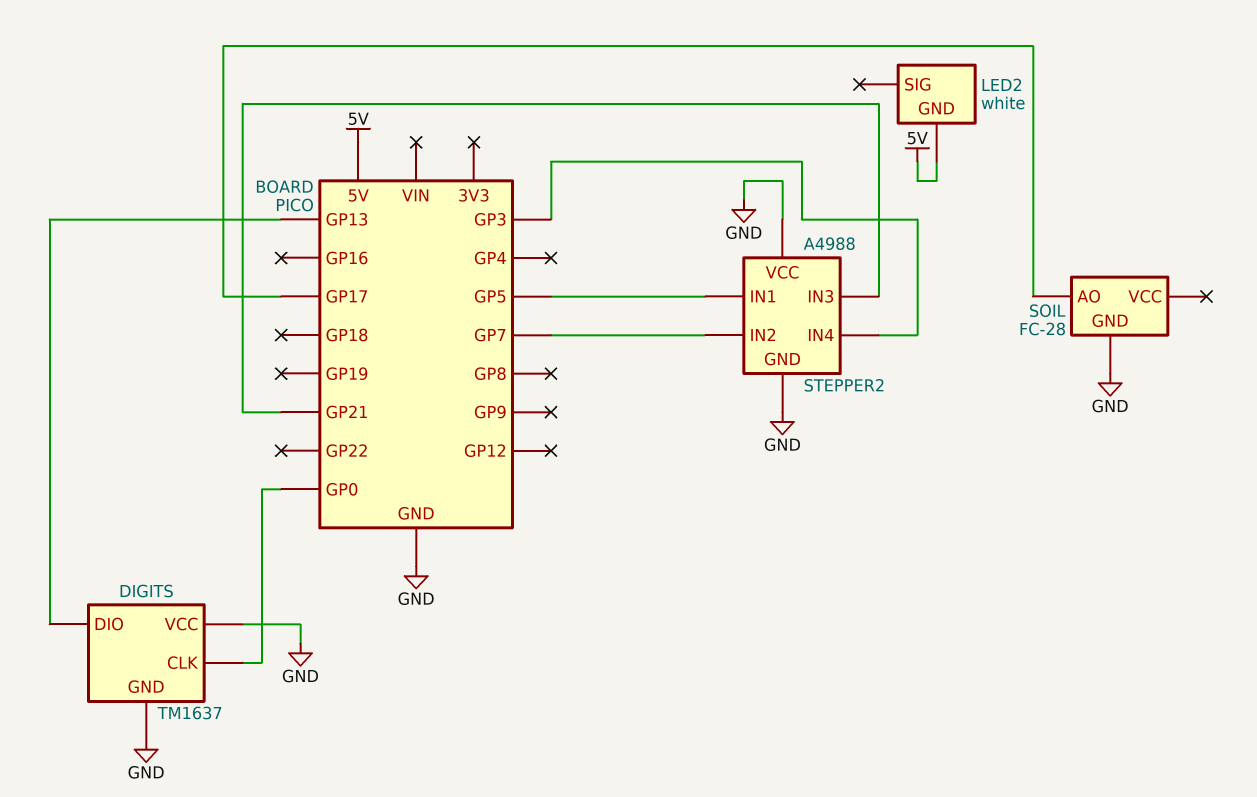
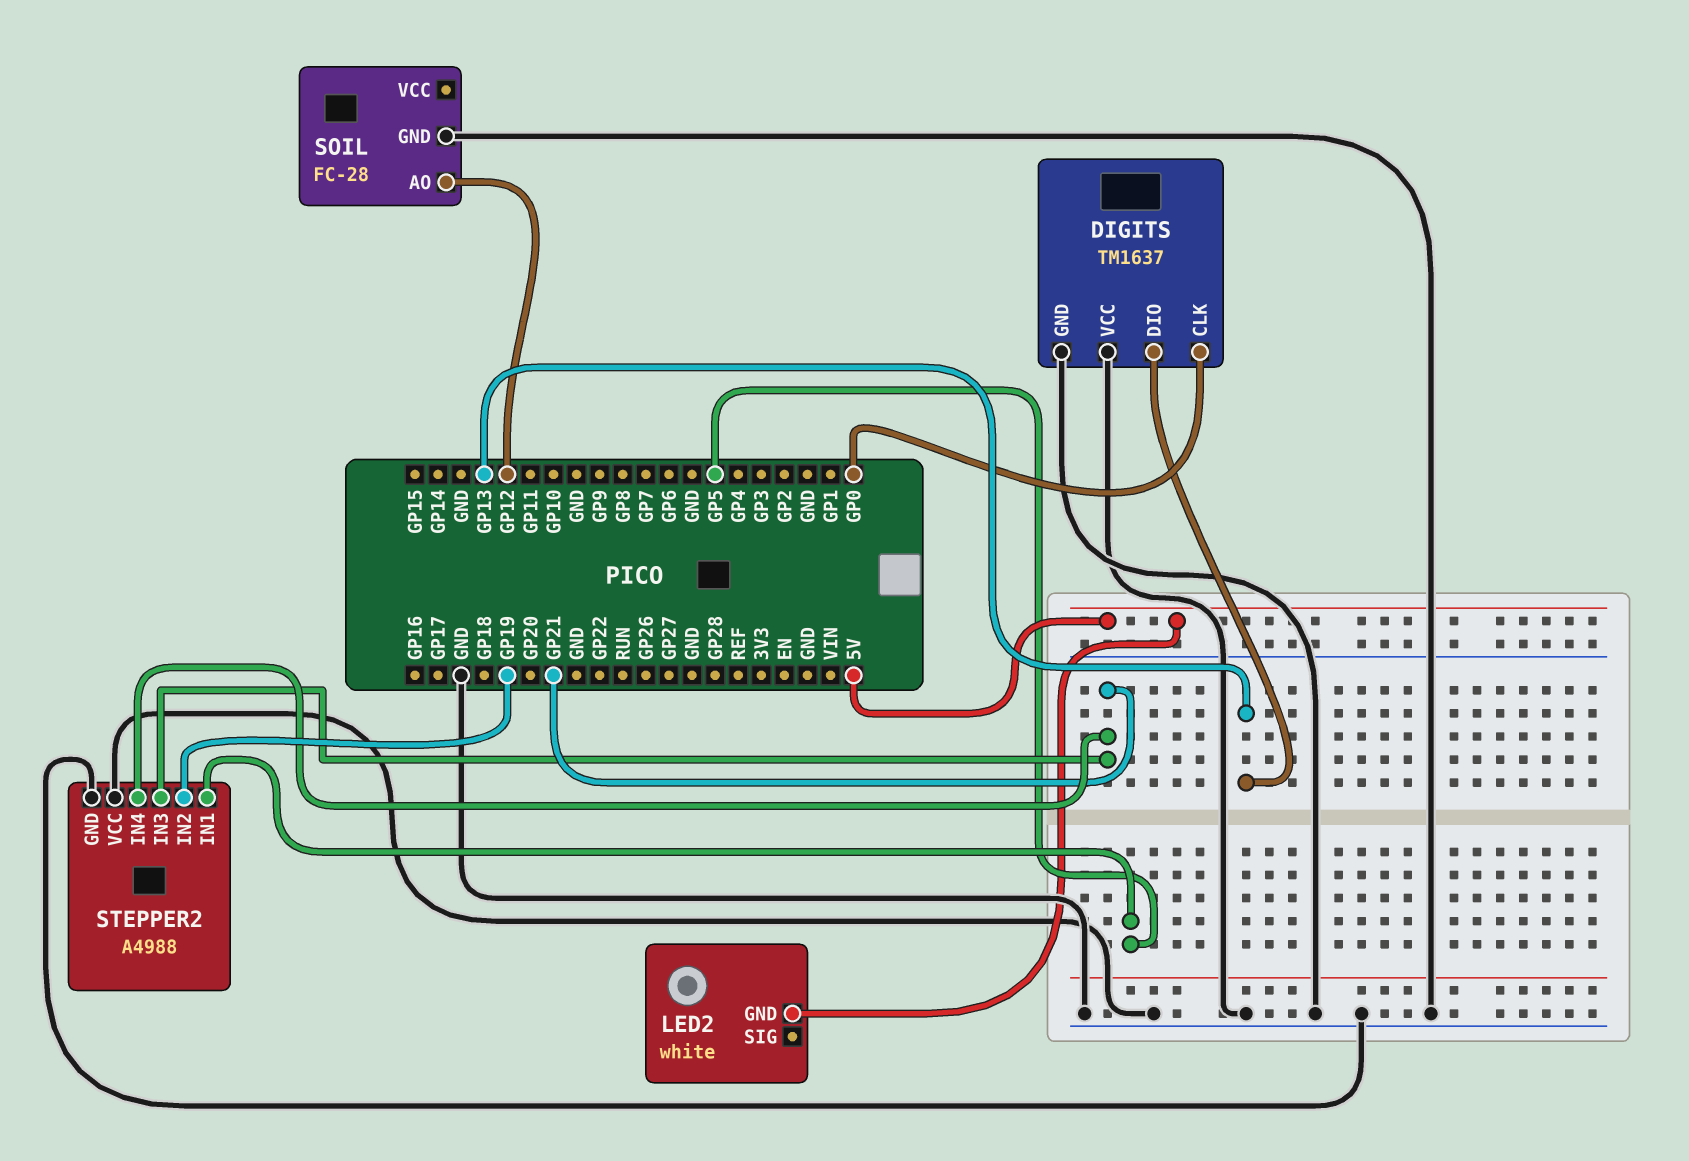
SOIL pin AO: GP17 -> GP12
STEPPER2 pin IN2: GP7 -> GP19
STEPPER2 pin IN4: GP3 -> GP21

